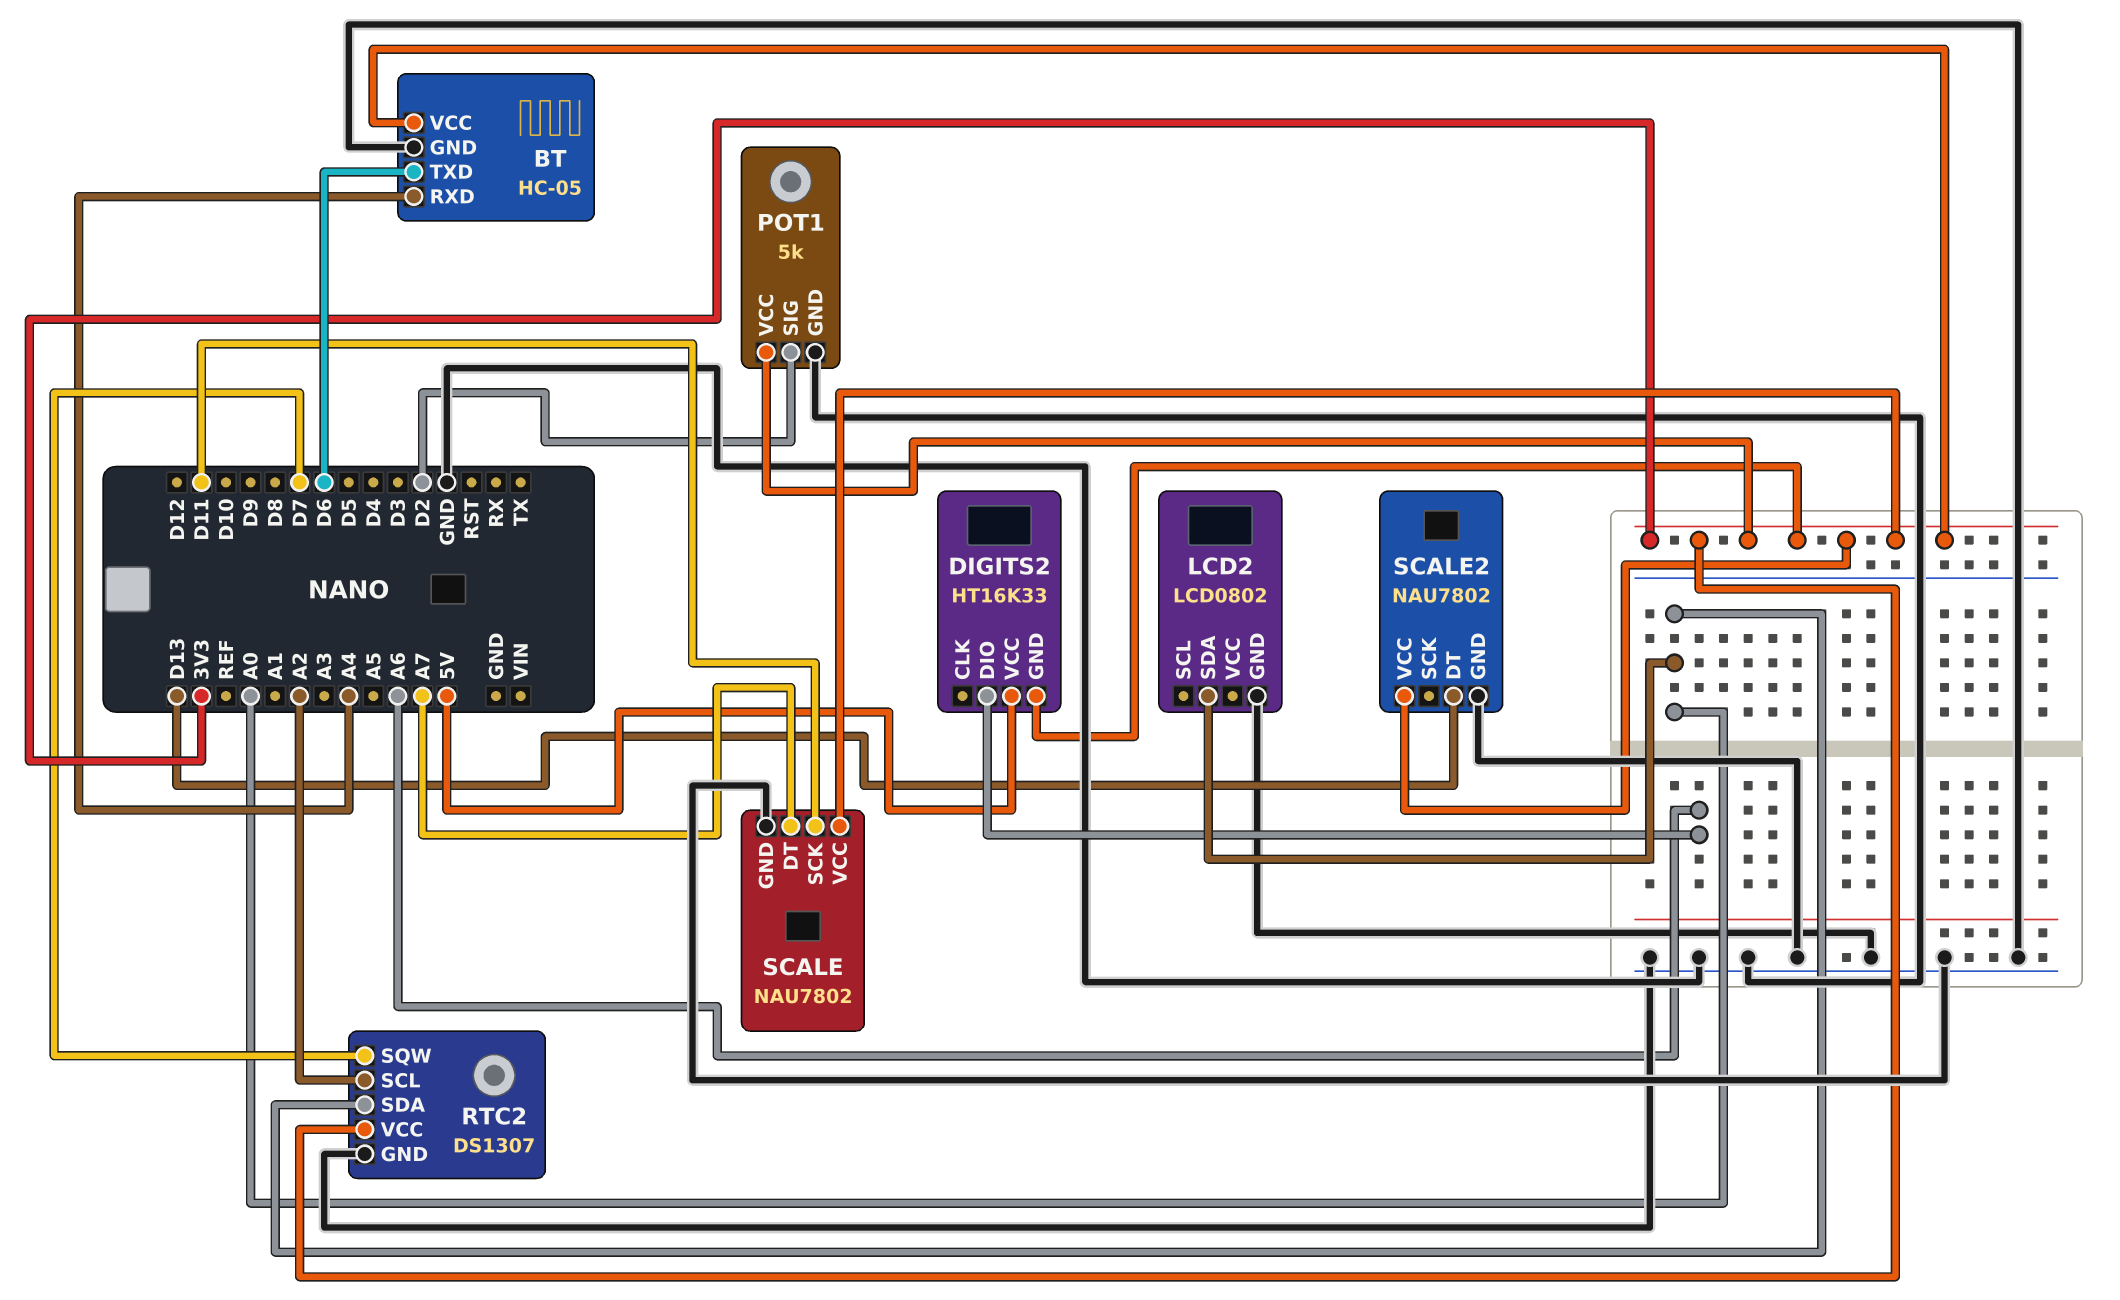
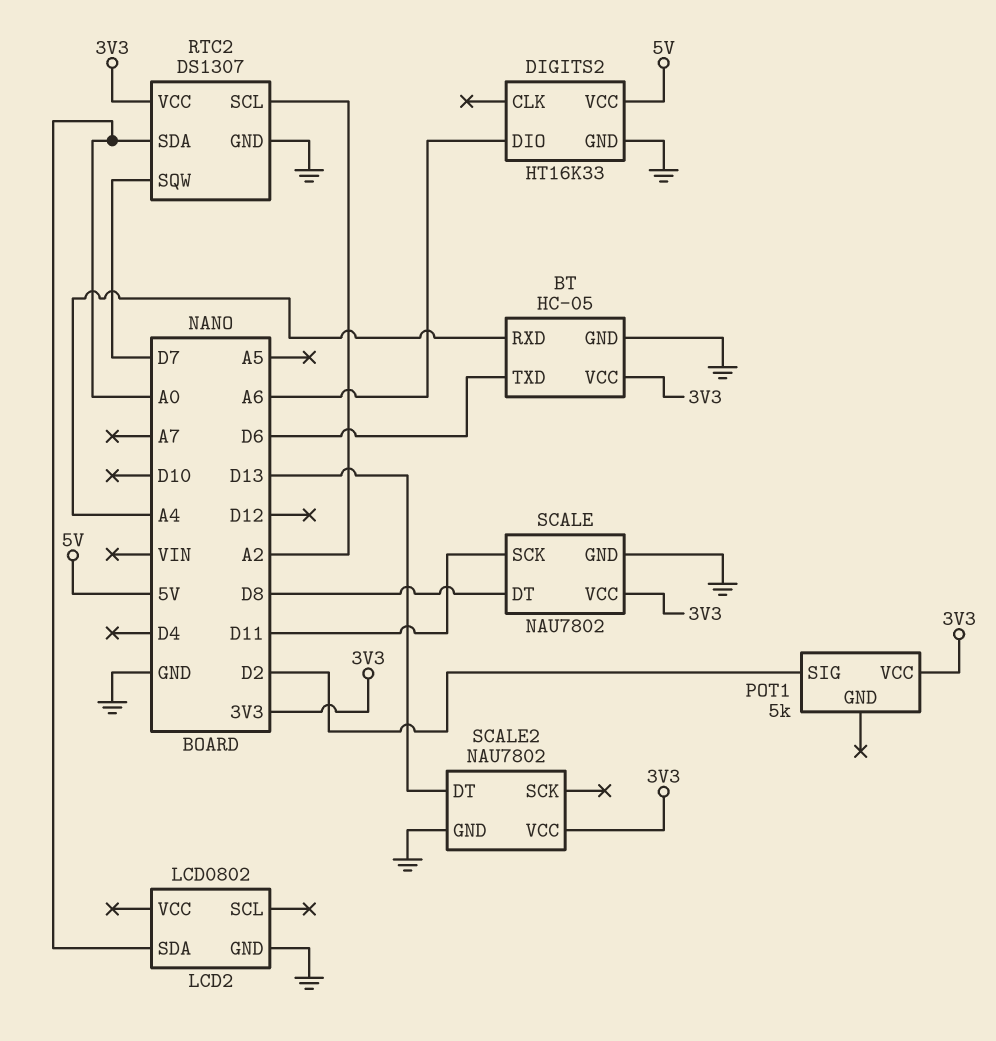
DIGITS2 pin GND: 3V3 -> GND
POT1 pin GND: GND -> none
SCALE pin DT: A7 -> D8

